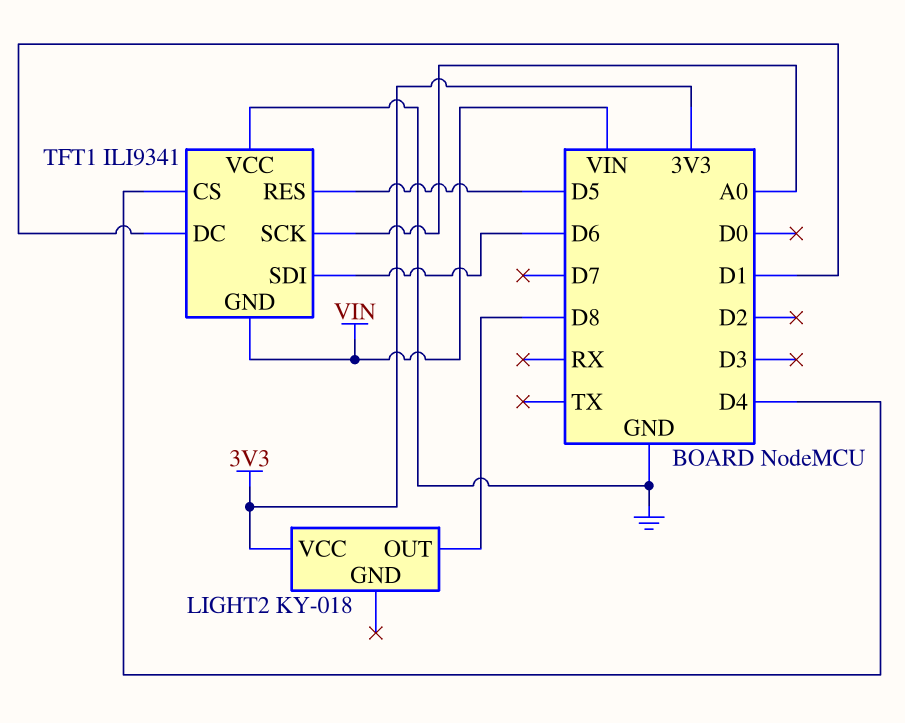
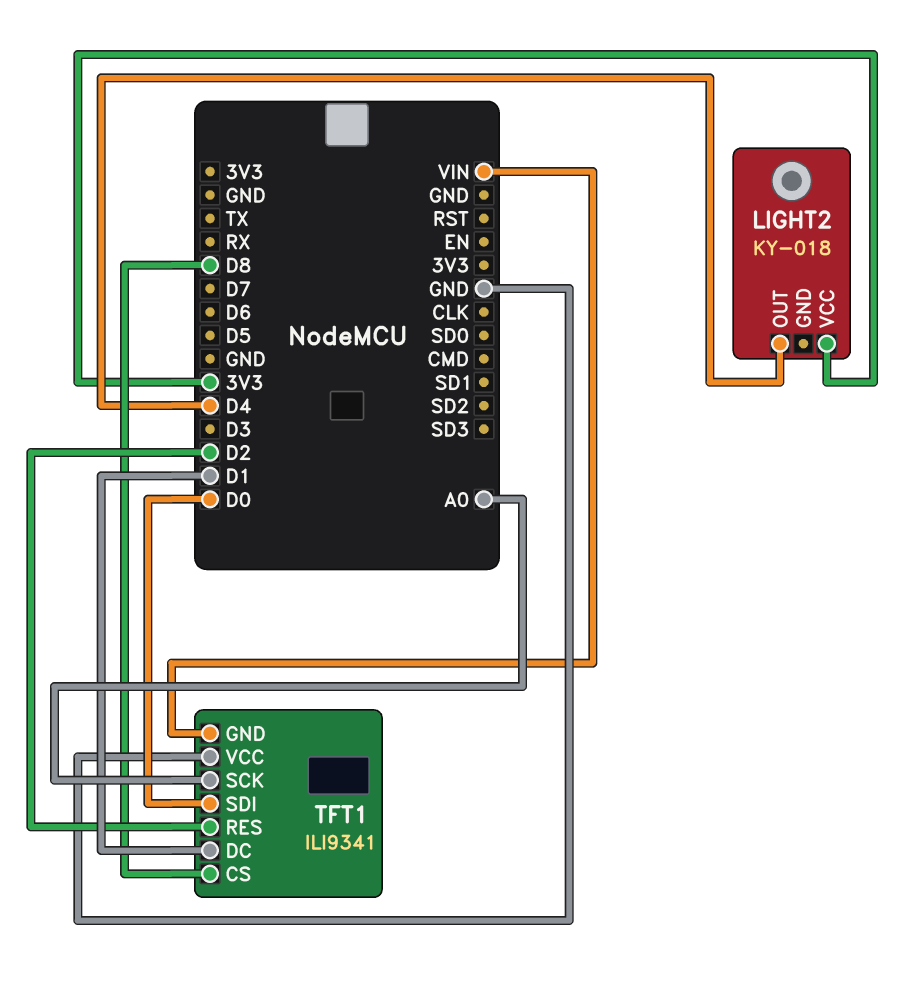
LIGHT2 pin OUT: D8 -> D4
TFT1 pin CS: D4 -> D8
TFT1 pin RES: D5 -> D2
TFT1 pin SDI: D6 -> D0

